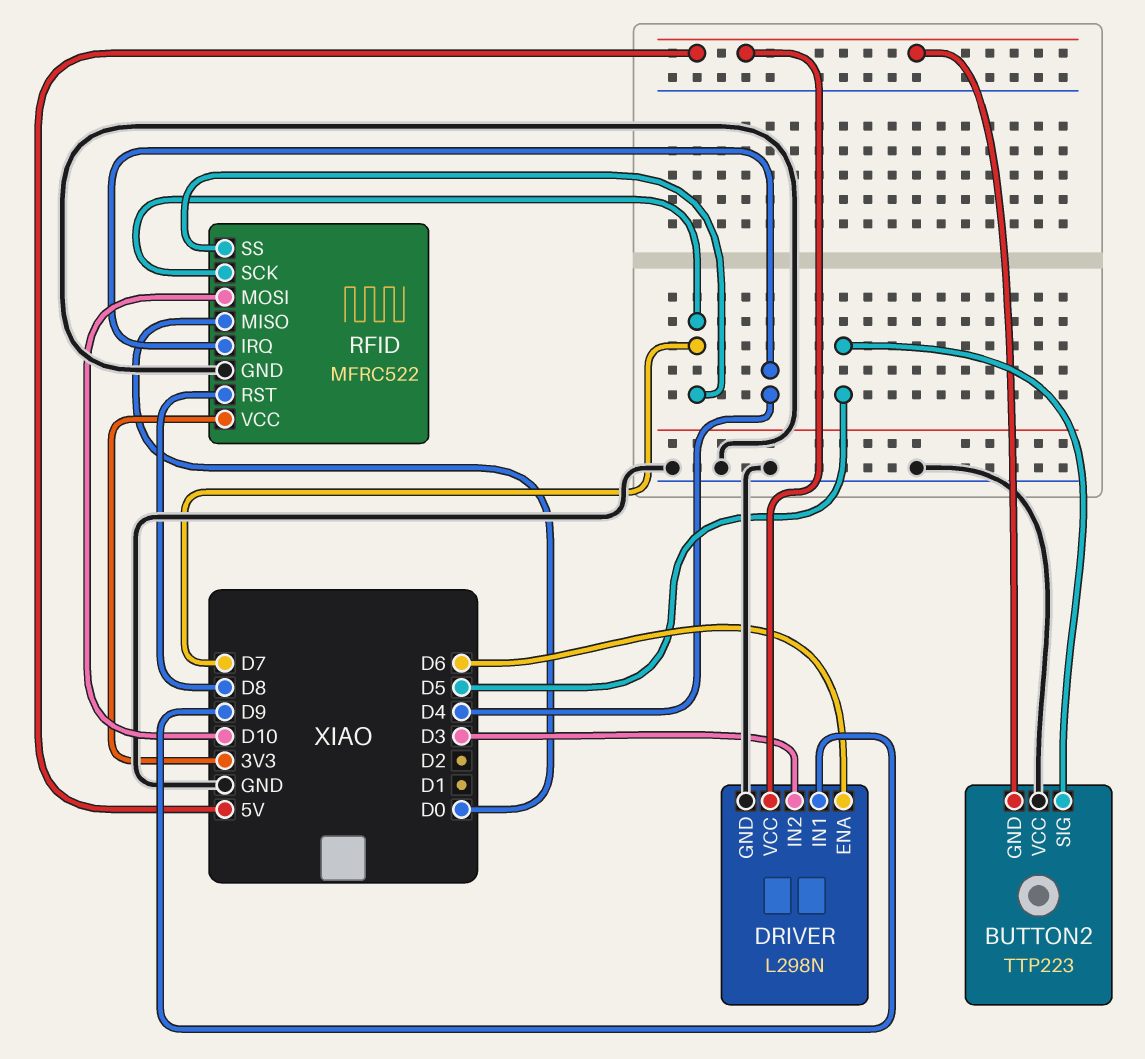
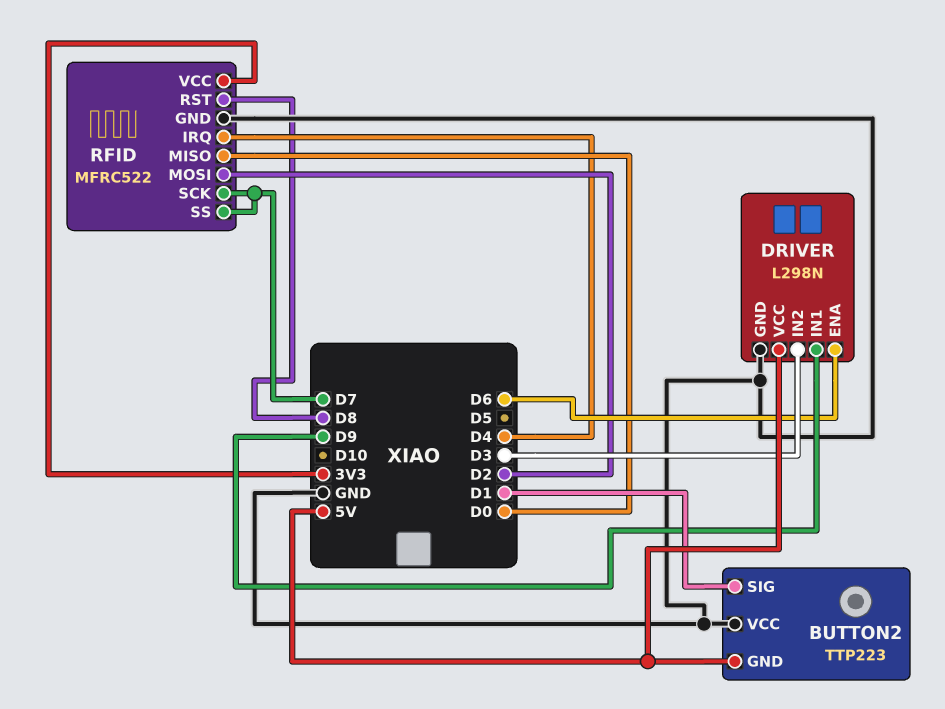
BUTTON2 pin SIG: D5 -> D1
RFID pin MOSI: D10 -> D2

